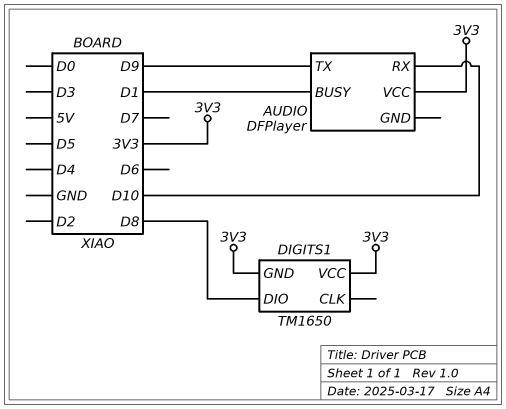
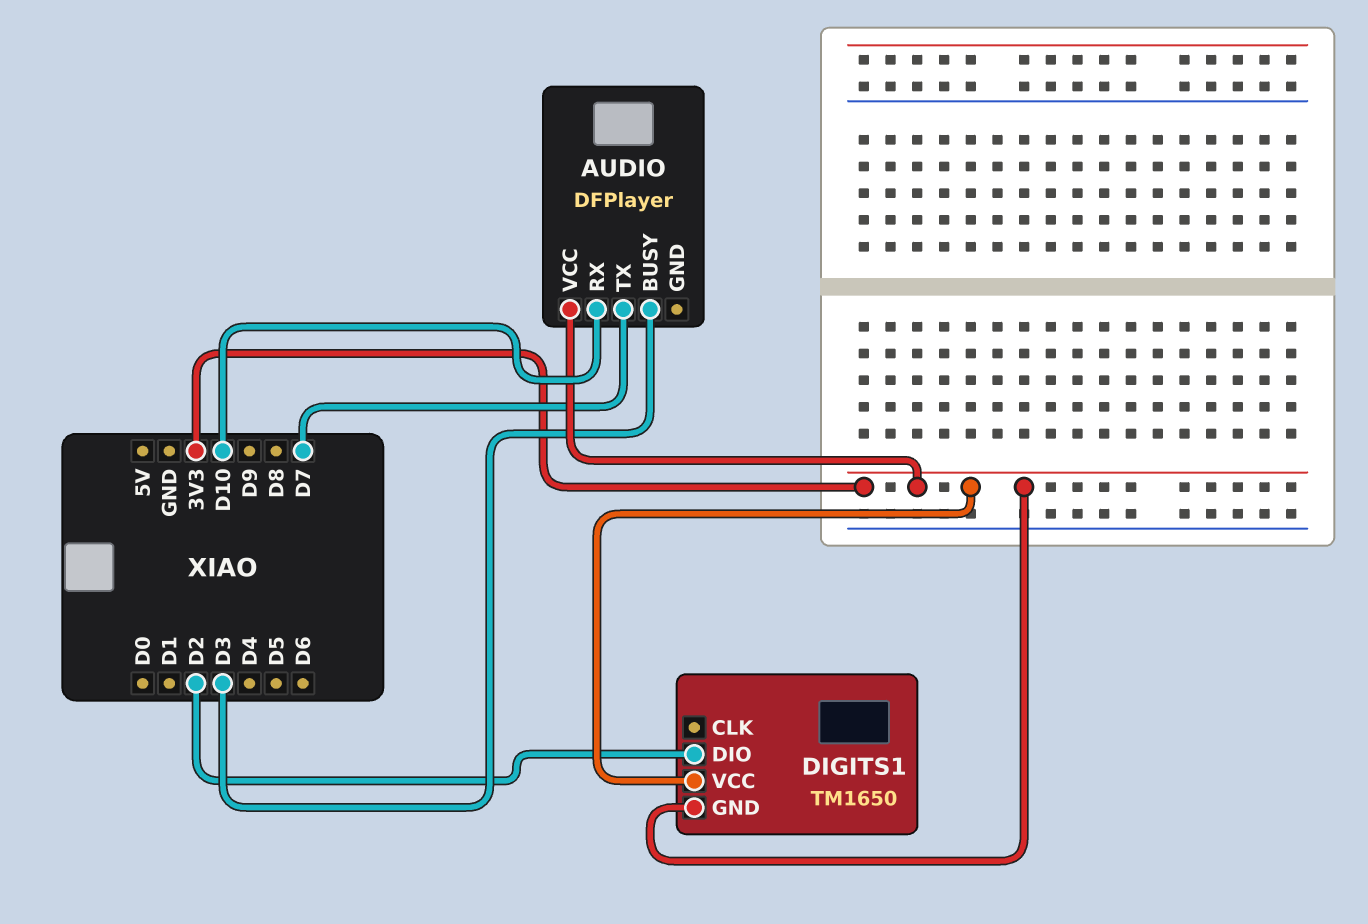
AUDIO pin BUSY: D1 -> D3
AUDIO pin TX: D9 -> D7
DIGITS1 pin DIO: D8 -> D2

